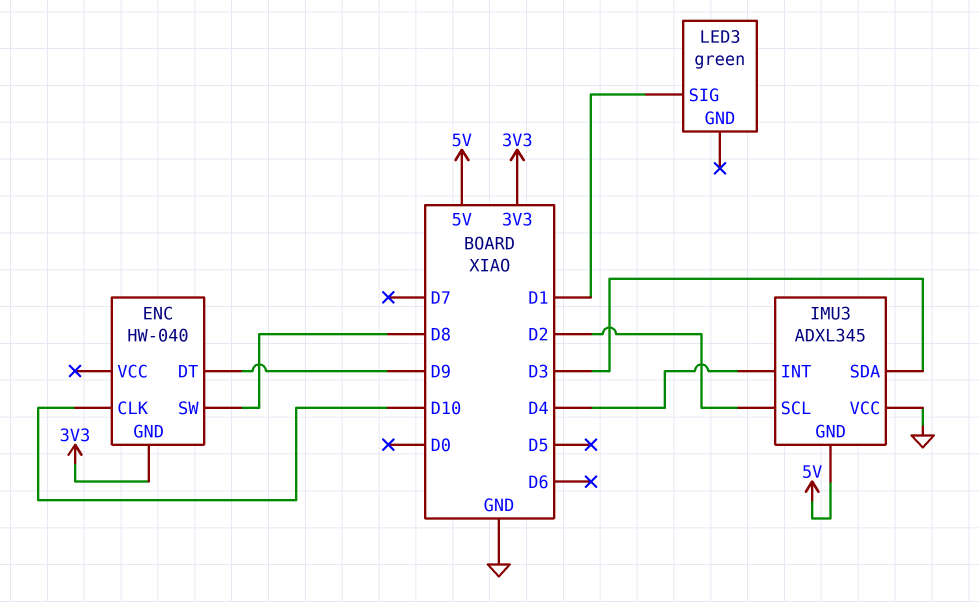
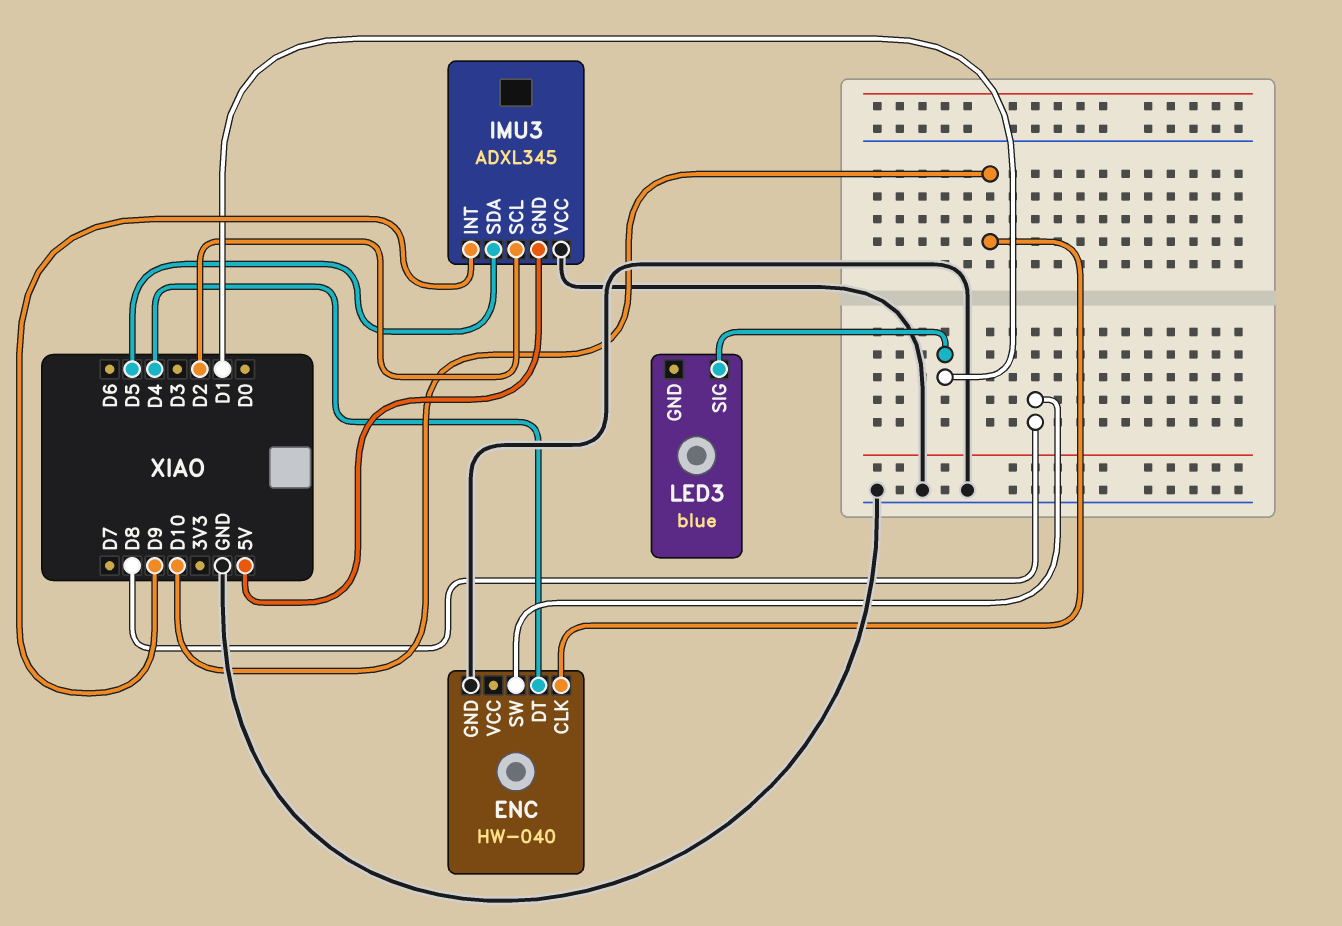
ENC pin DT: D9 -> D4
ENC pin GND: 3V3 -> GND
IMU3 pin INT: D4 -> D9
IMU3 pin SDA: D3 -> D5
LED3: green -> blue

